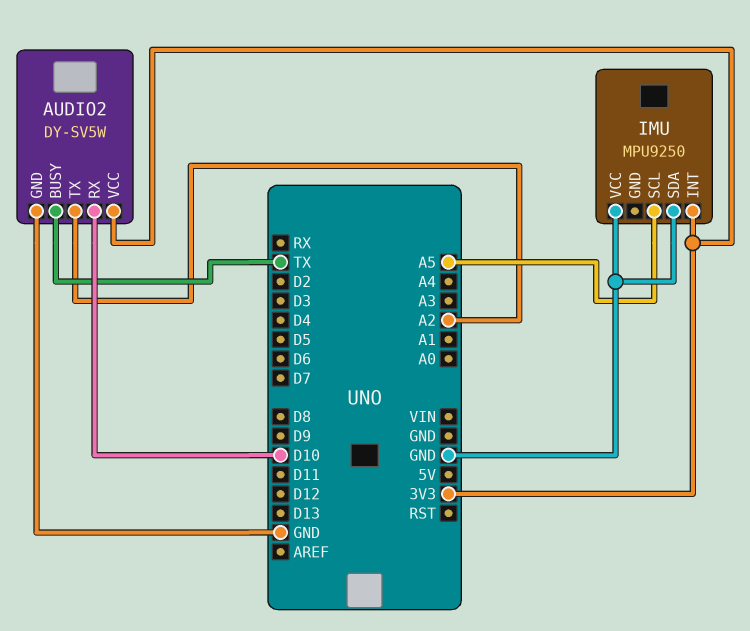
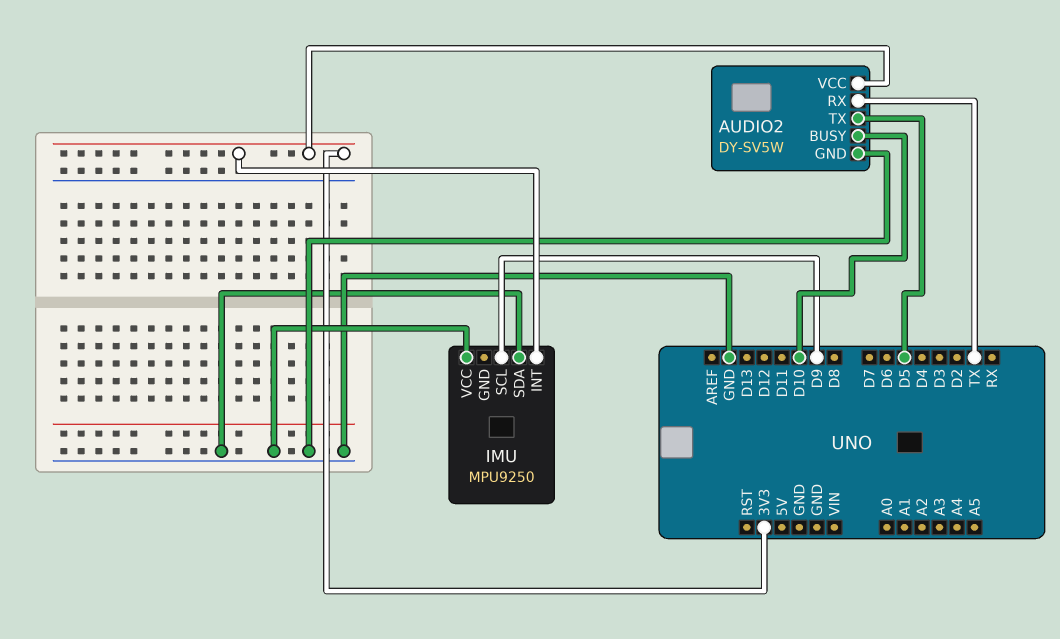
AUDIO2 pin BUSY: TX -> D10
AUDIO2 pin RX: D10 -> TX
AUDIO2 pin TX: A2 -> D5
IMU pin SCL: A5 -> D9

